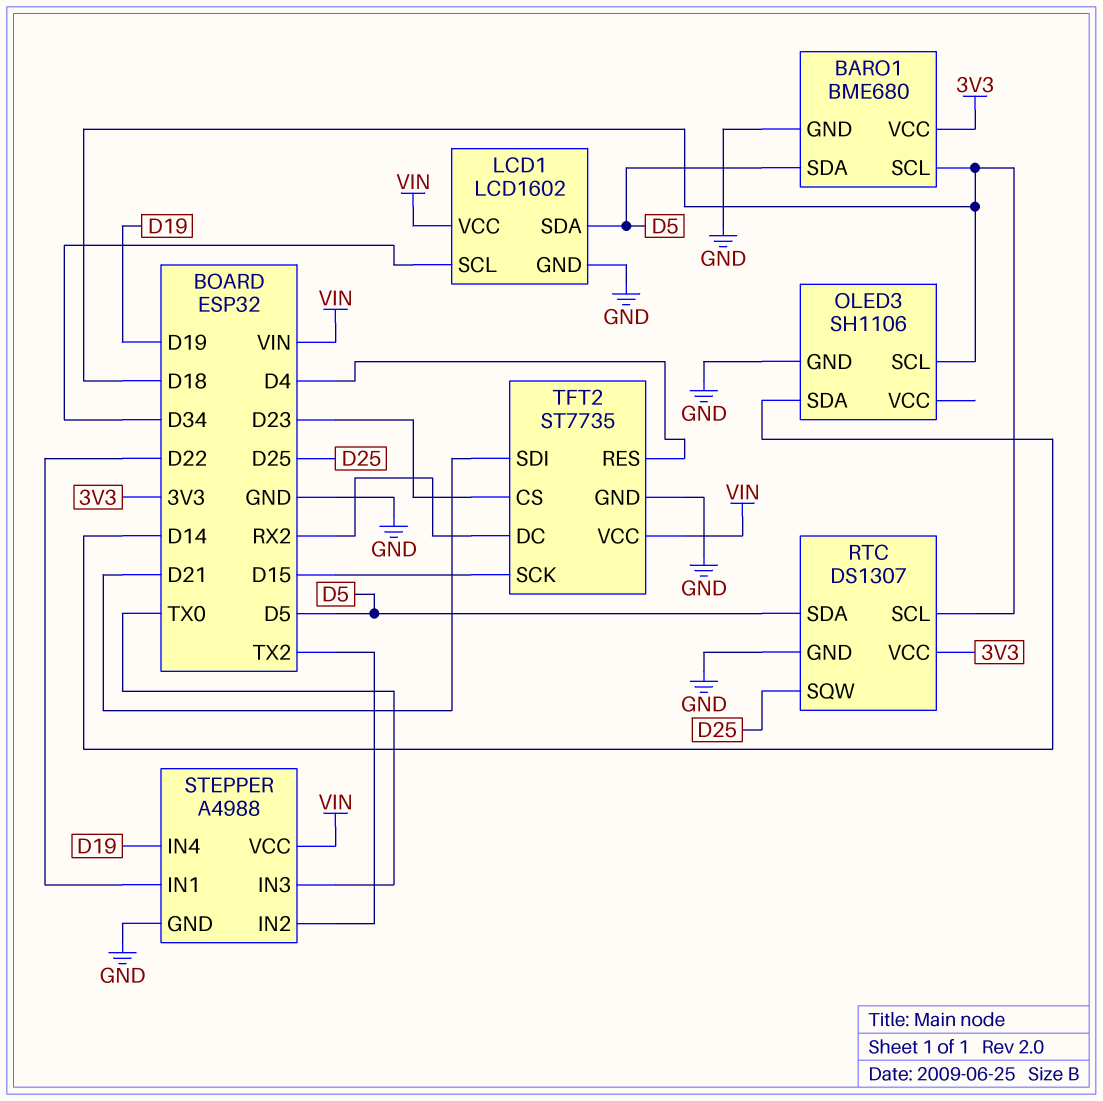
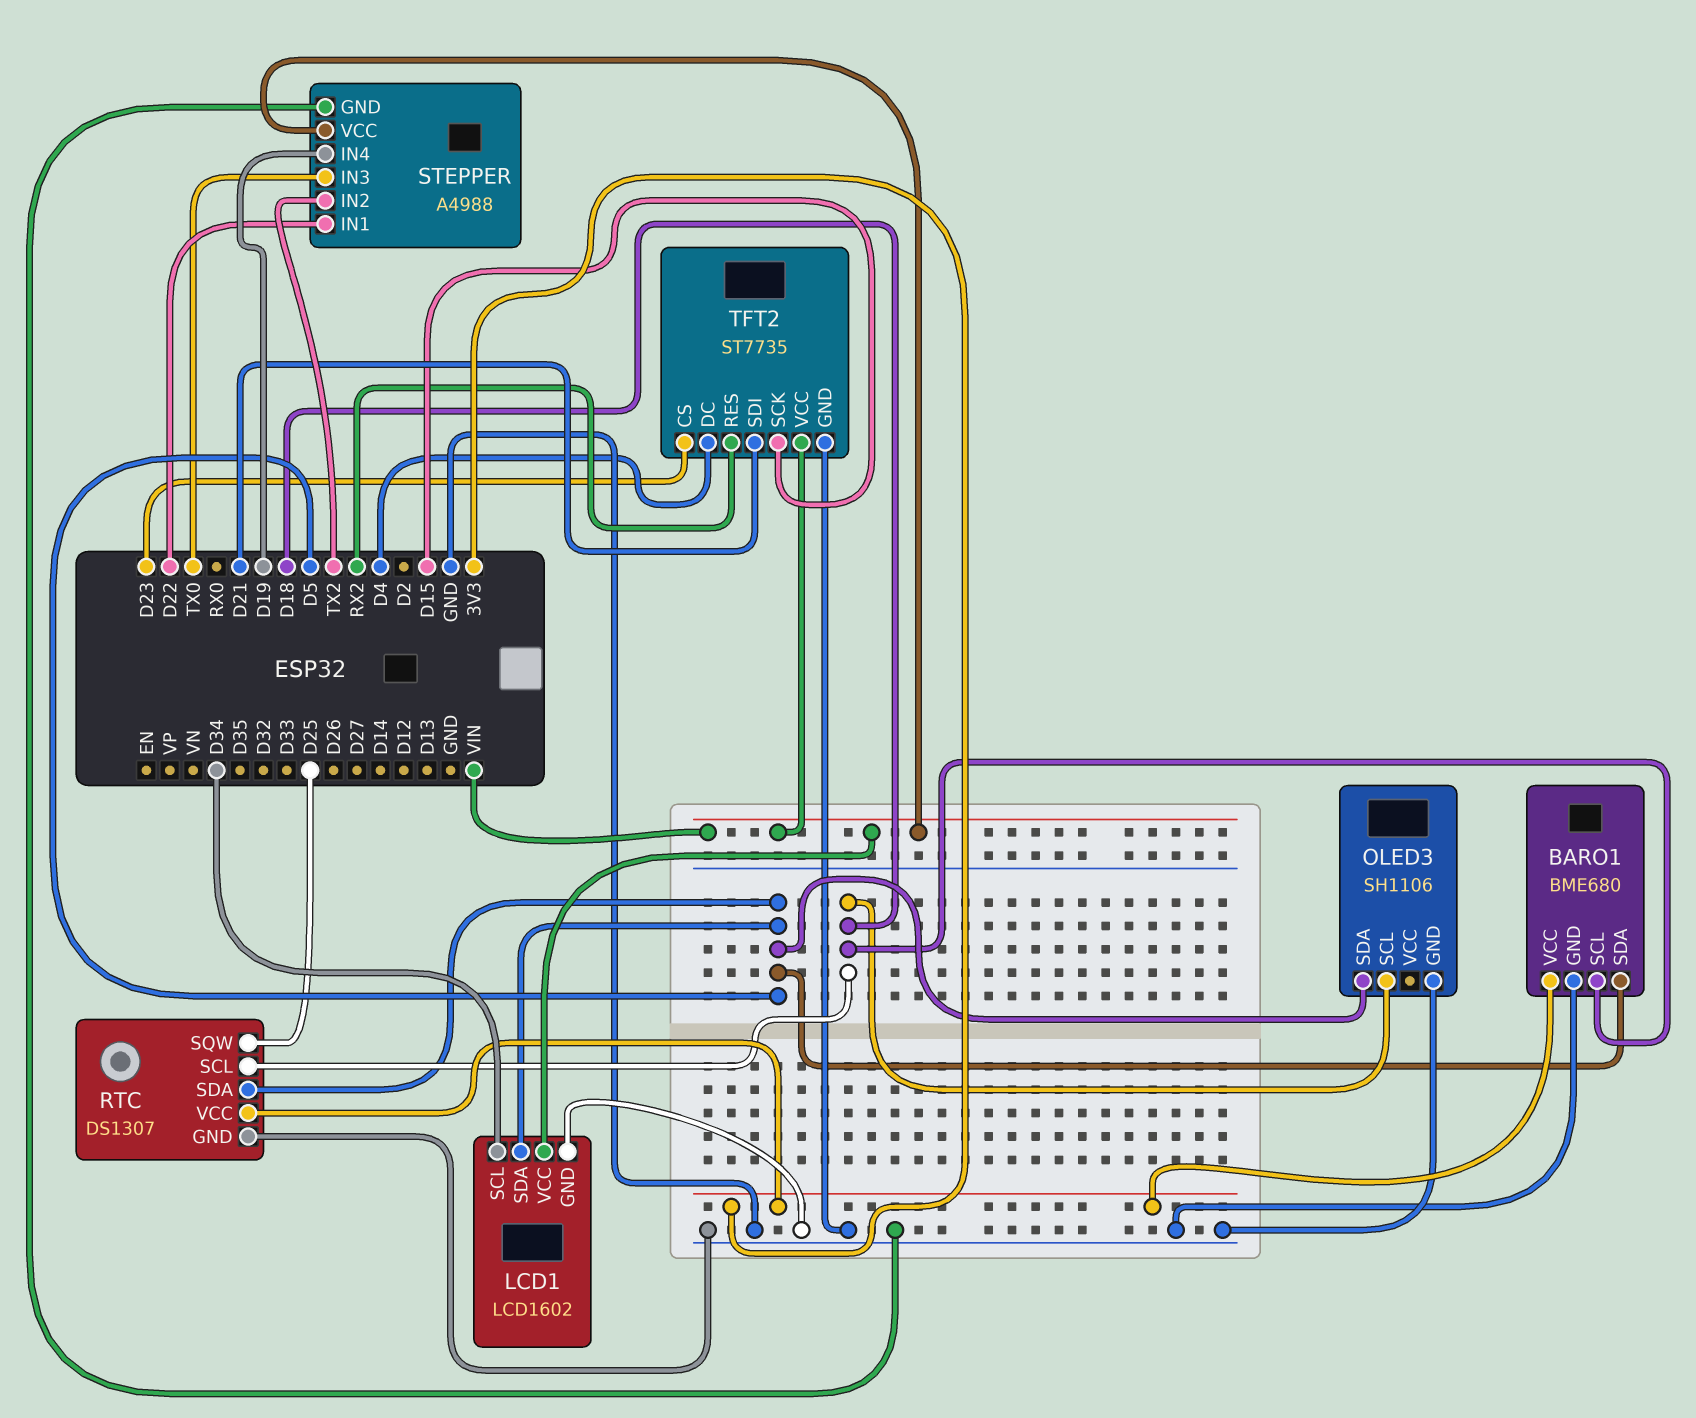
OLED3 pin SDA: D14 -> D5
TFT2 pin DC: RX2 -> D4
TFT2 pin RES: D4 -> RX2

